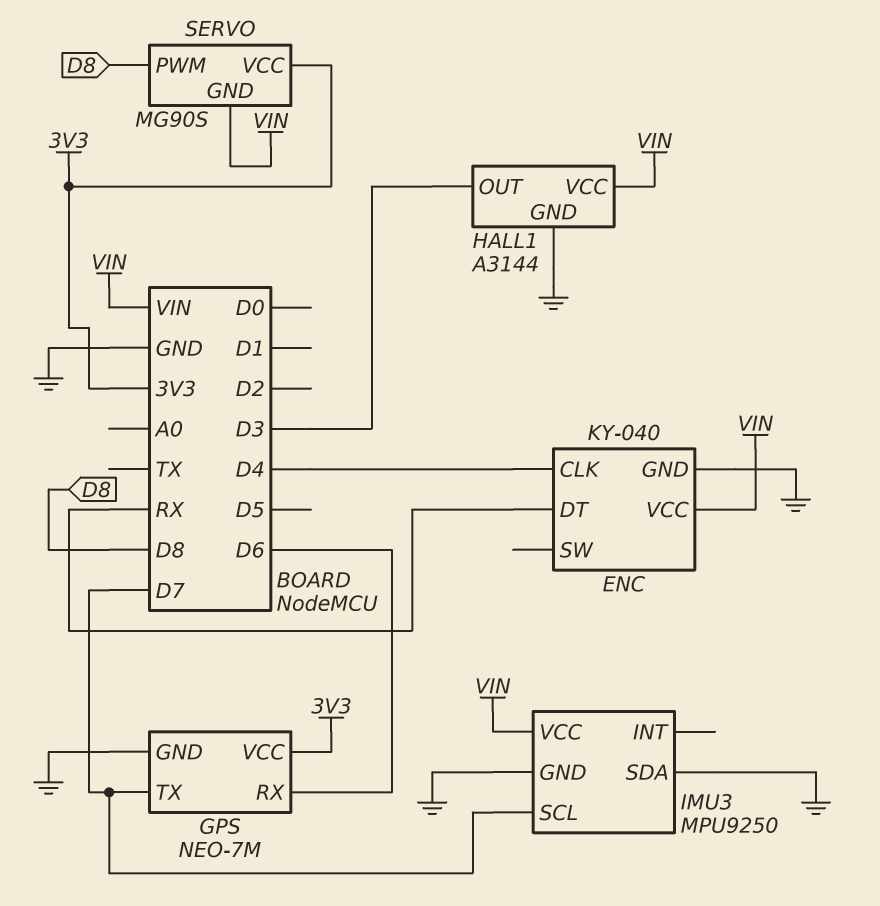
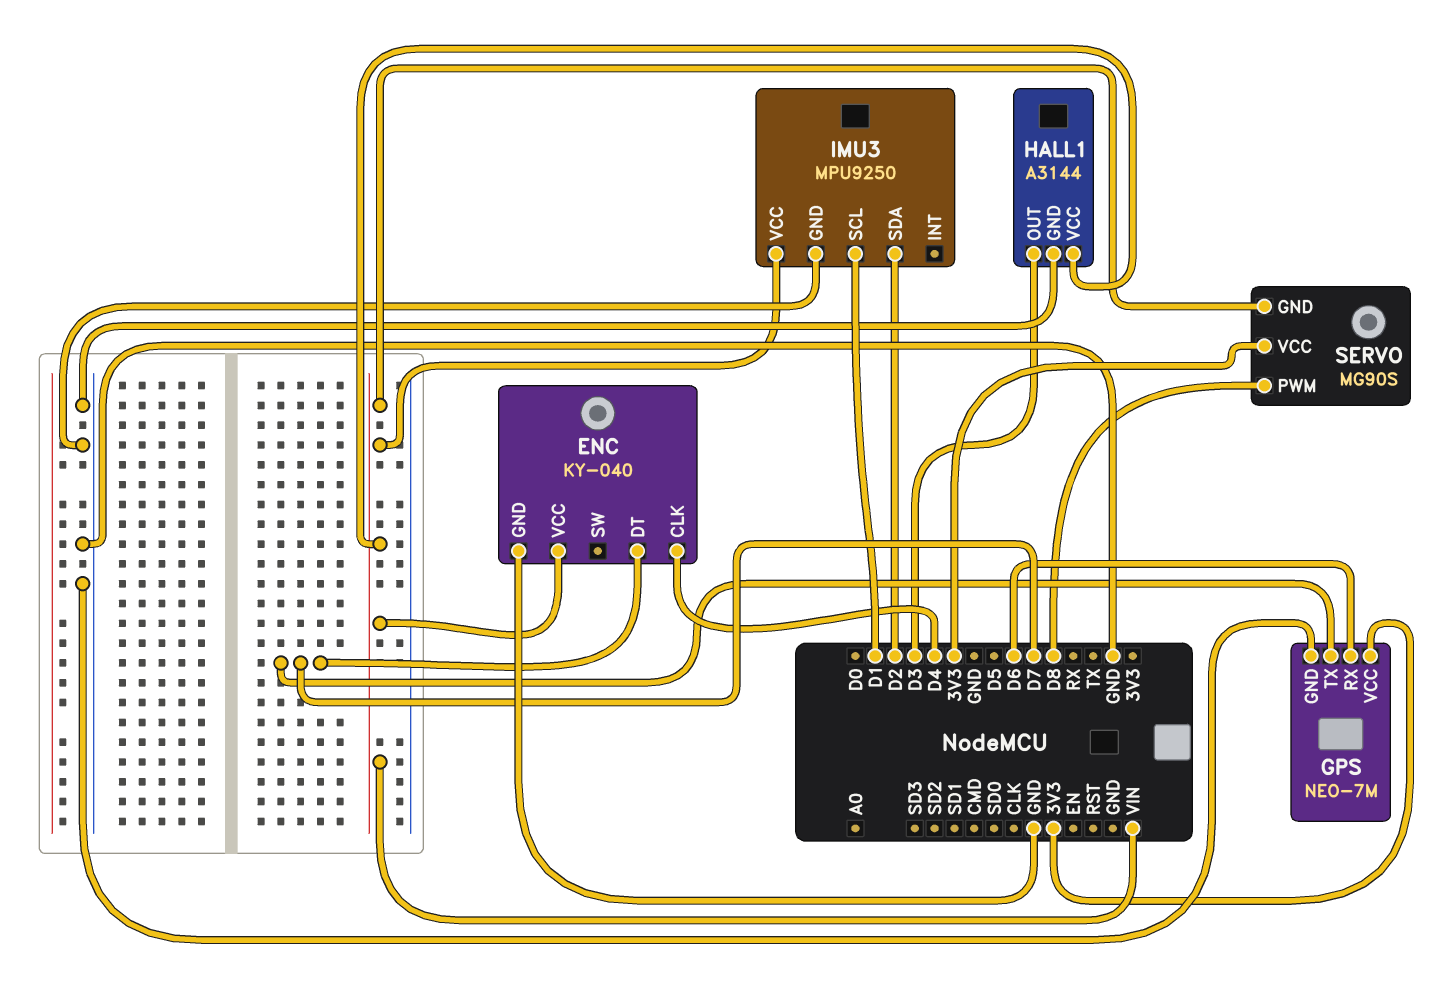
ENC pin DT: RX -> D7
IMU3 pin SCL: D7 -> D1
IMU3 pin SDA: GND -> D2

